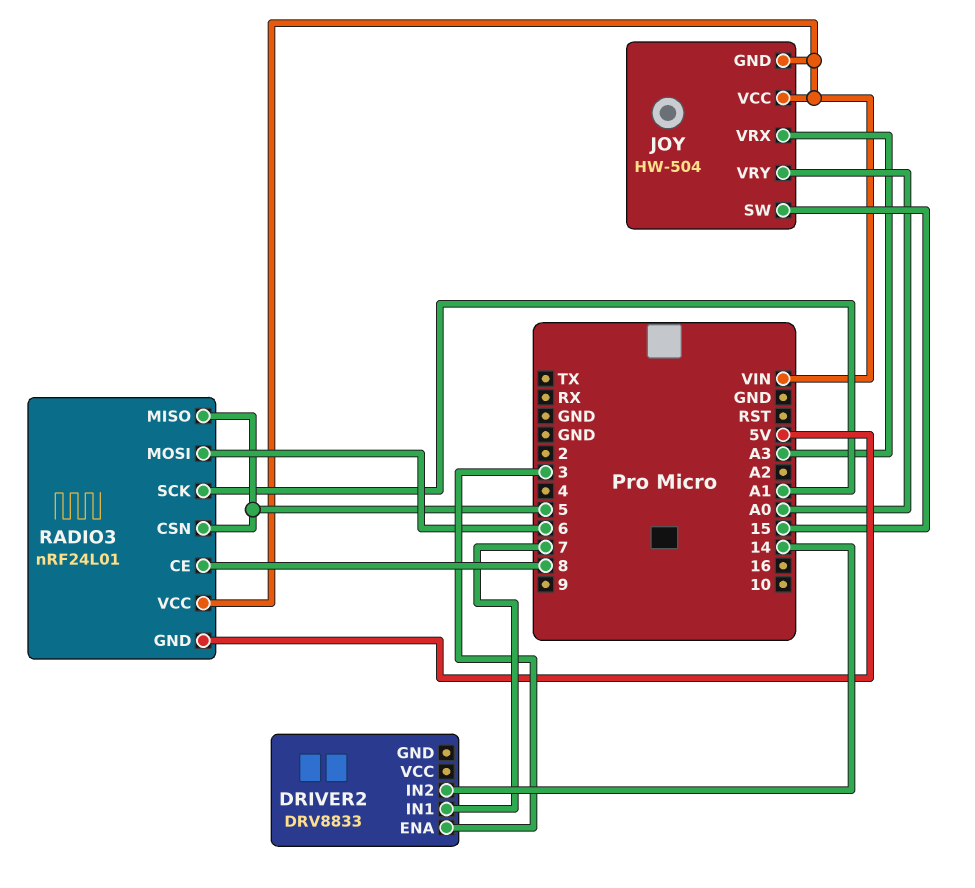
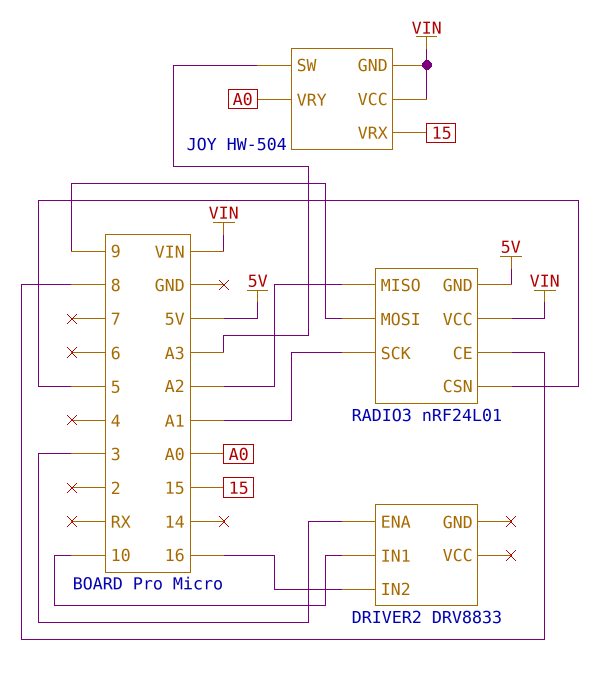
DRIVER2 pin IN1: 7 -> 10
DRIVER2 pin IN2: 14 -> 16
JOY pin SW: 15 -> A3
JOY pin VRX: A3 -> 15
RADIO3 pin MISO: 5 -> A2
RADIO3 pin MOSI: 6 -> 9

